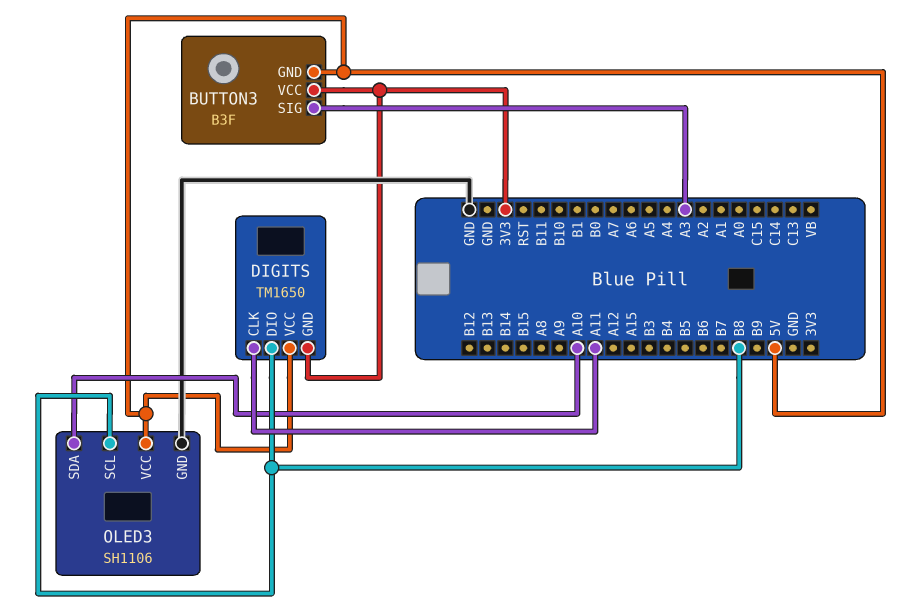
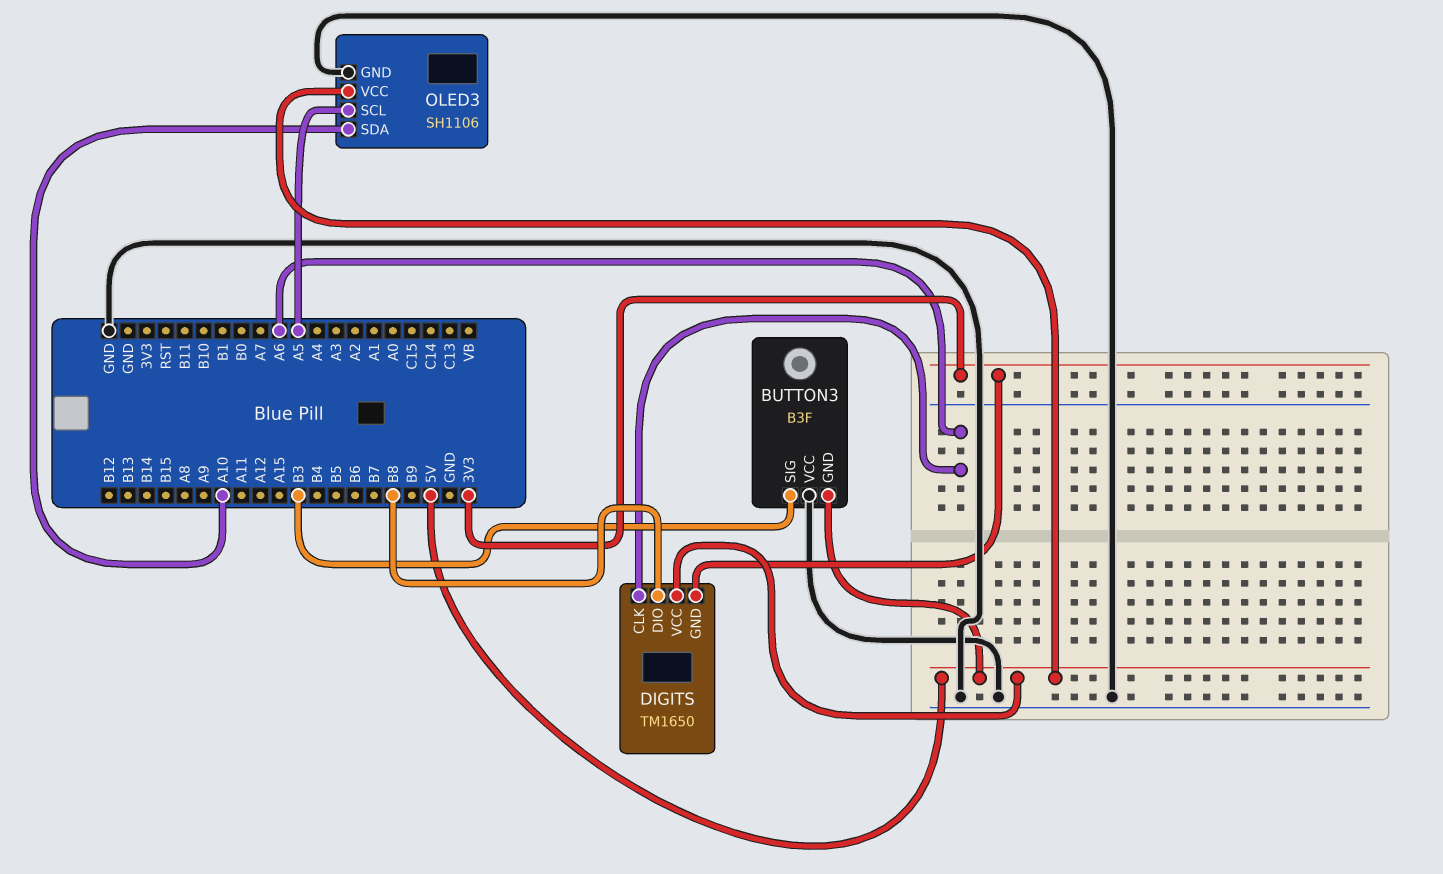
BUTTON3 pin SIG: A3 -> B3
BUTTON3 pin VCC: 3V3 -> GND
DIGITS pin CLK: A11 -> A6
OLED3 pin SCL: B8 -> A5

